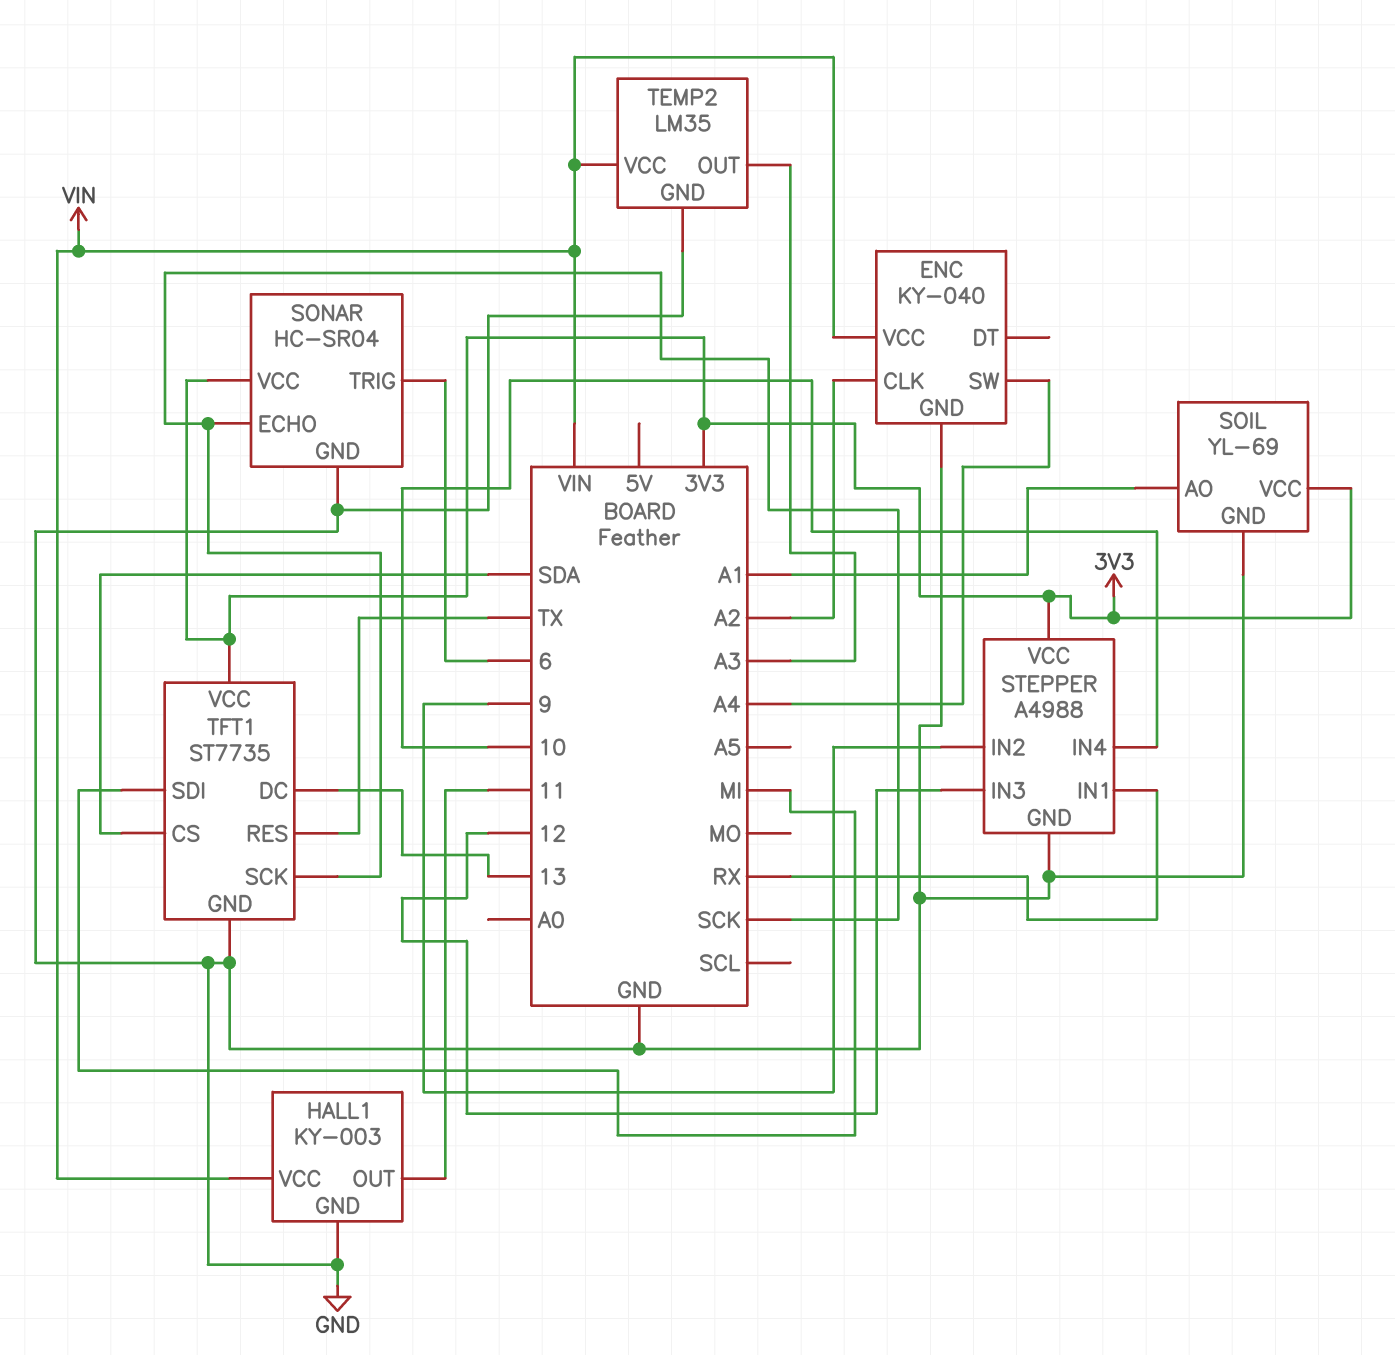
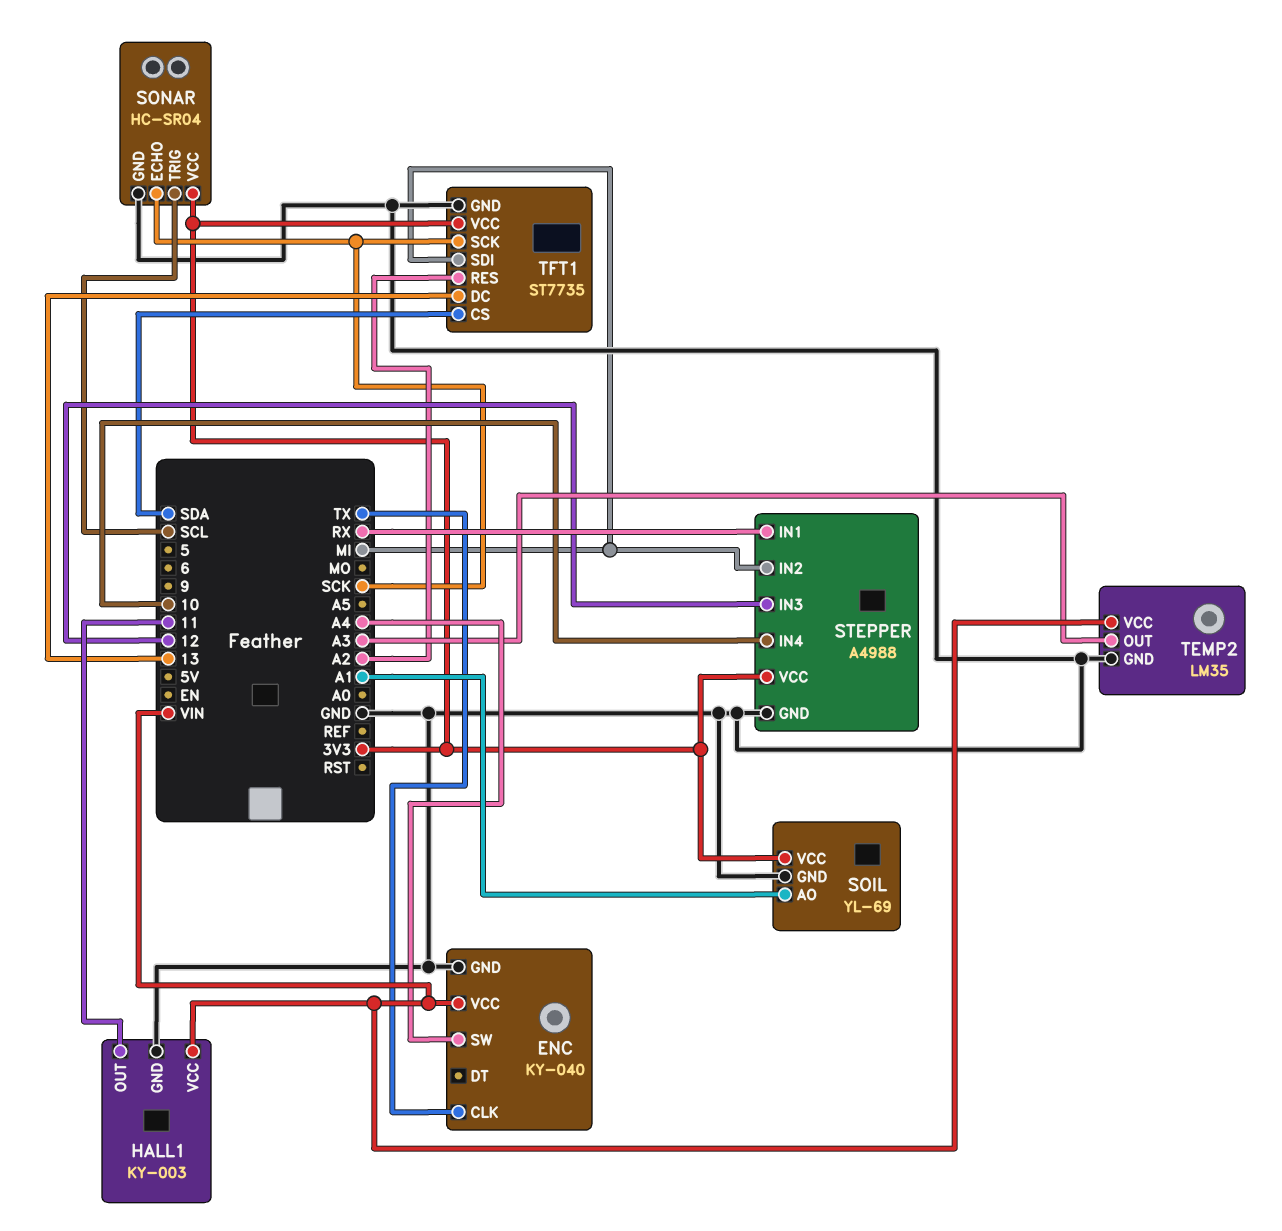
ENC pin CLK: A2 -> TX
SONAR pin TRIG: 6 -> SCL
STEPPER pin IN2: 9 -> MI
TFT1 pin RES: TX -> A2

